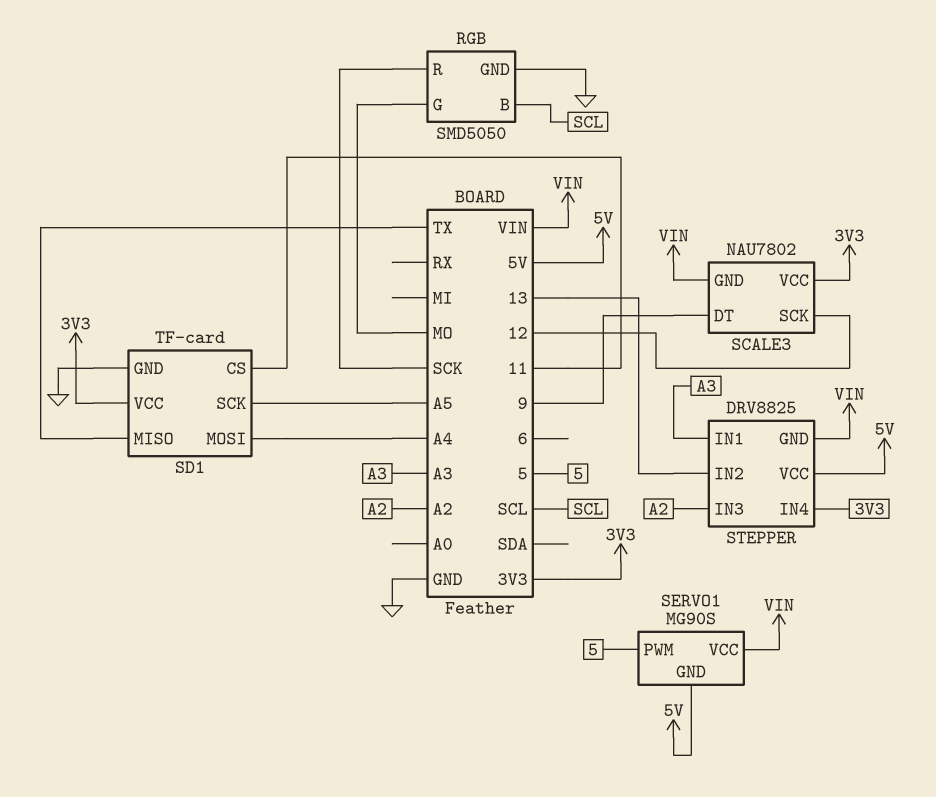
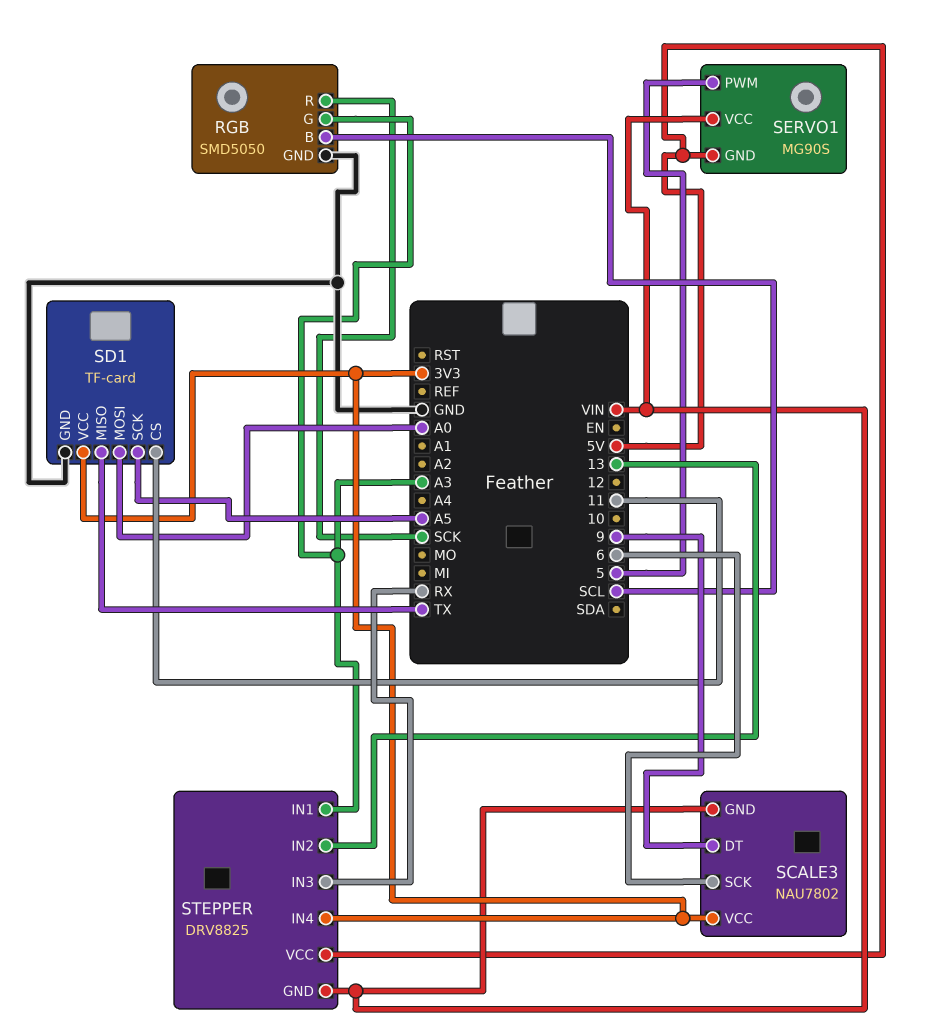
RGB pin G: MO -> A3
SCALE3 pin SCK: 12 -> 6
SD1 pin MOSI: A4 -> A0
STEPPER pin IN3: A2 -> RX

